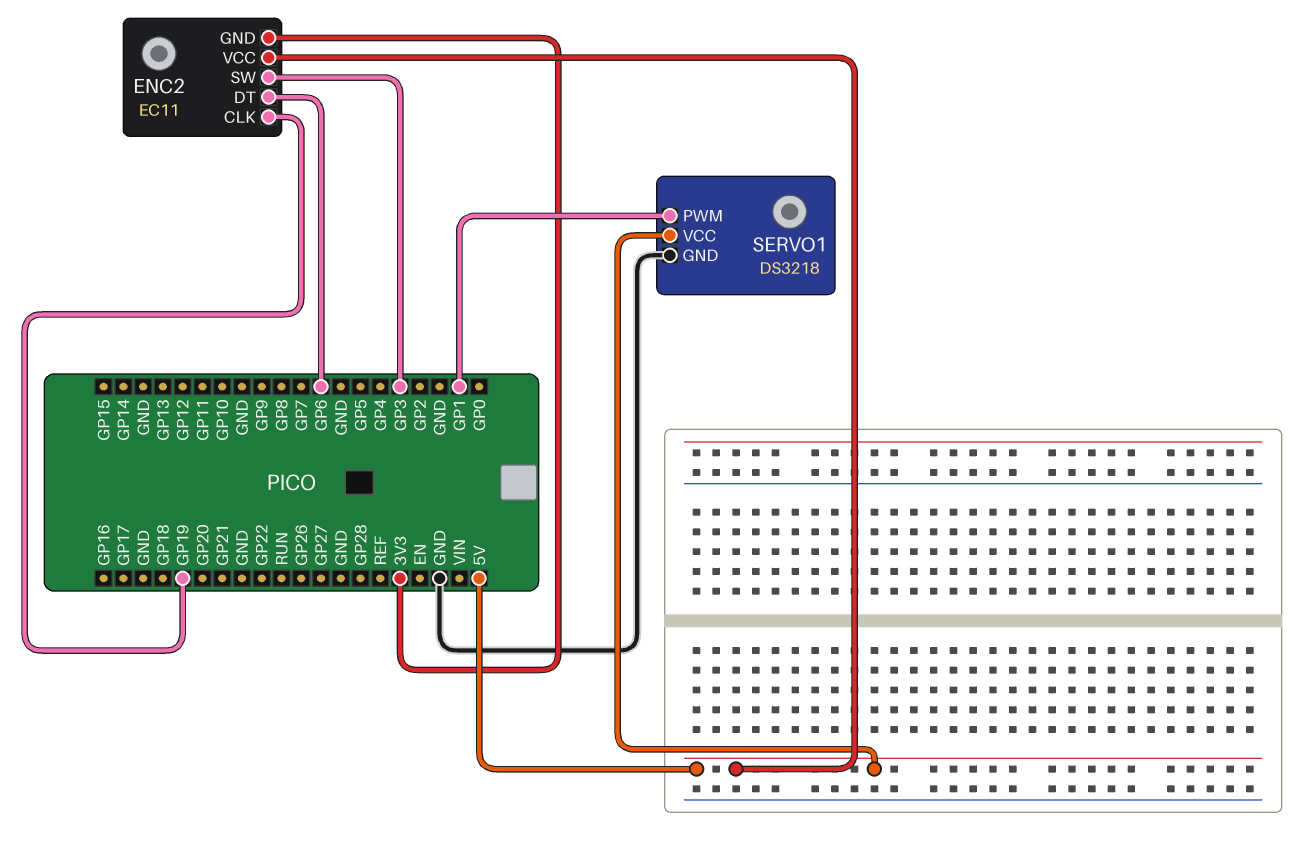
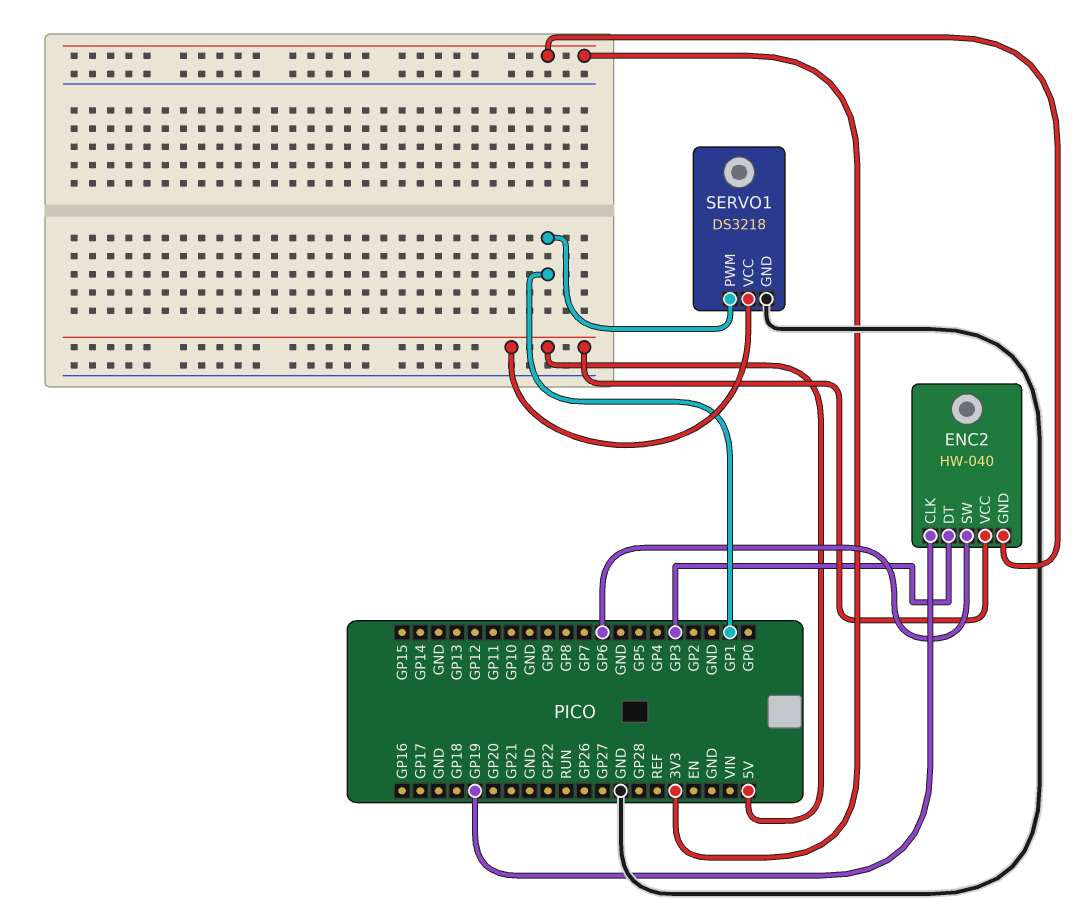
ENC2: EC11 -> HW-040
ENC2 pin DT: GP6 -> GP3
ENC2 pin SW: GP3 -> GP6

